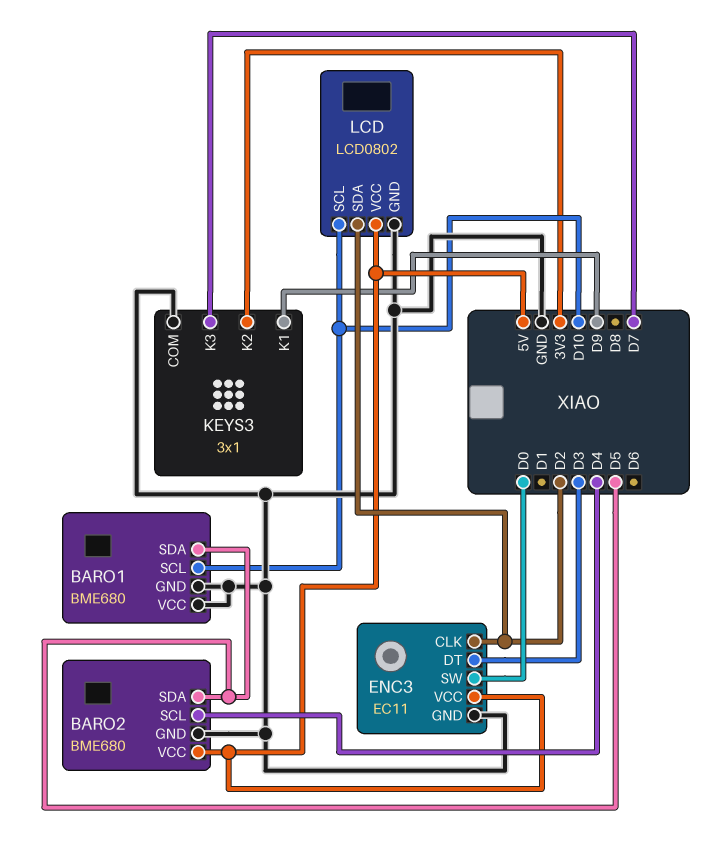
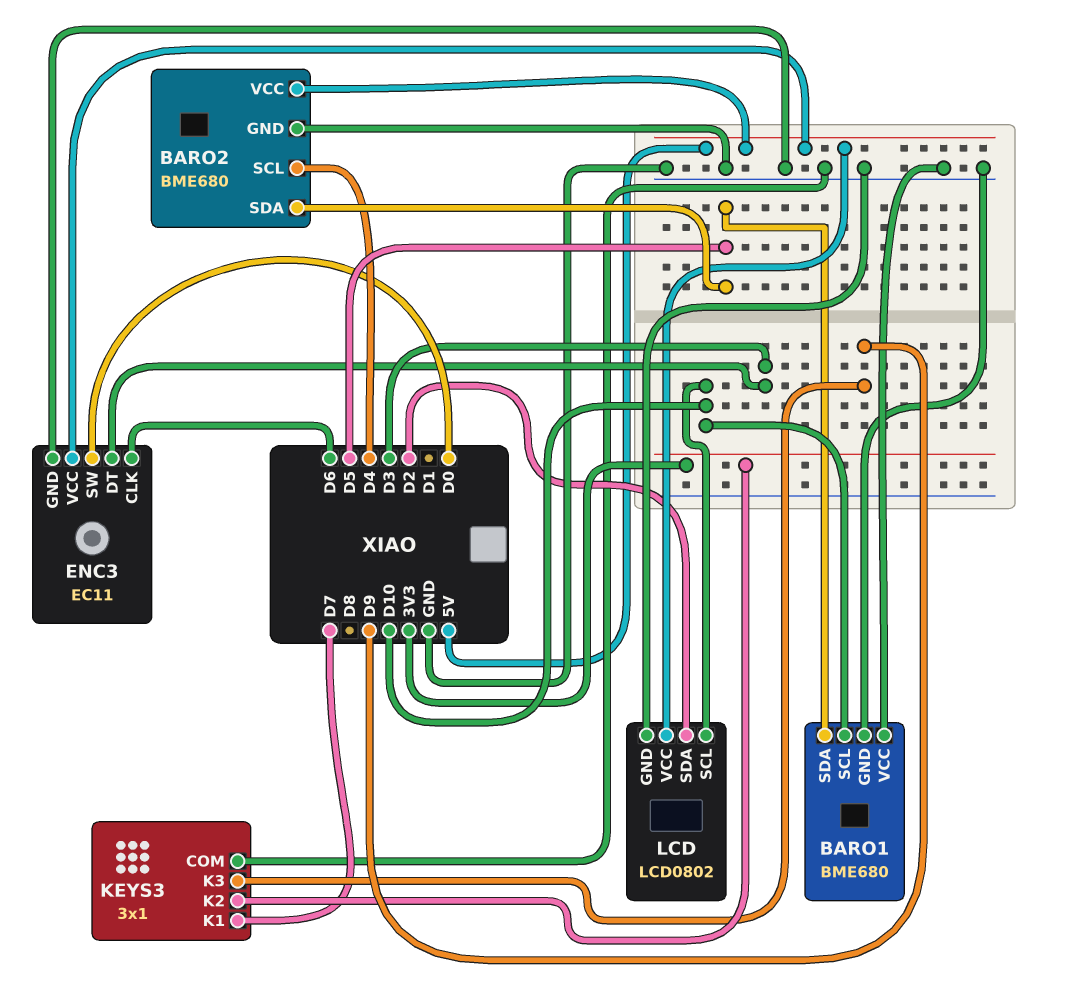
ENC3 pin CLK: D2 -> D6
KEYS3 pin K1: D9 -> D7
KEYS3 pin K3: D7 -> D9

